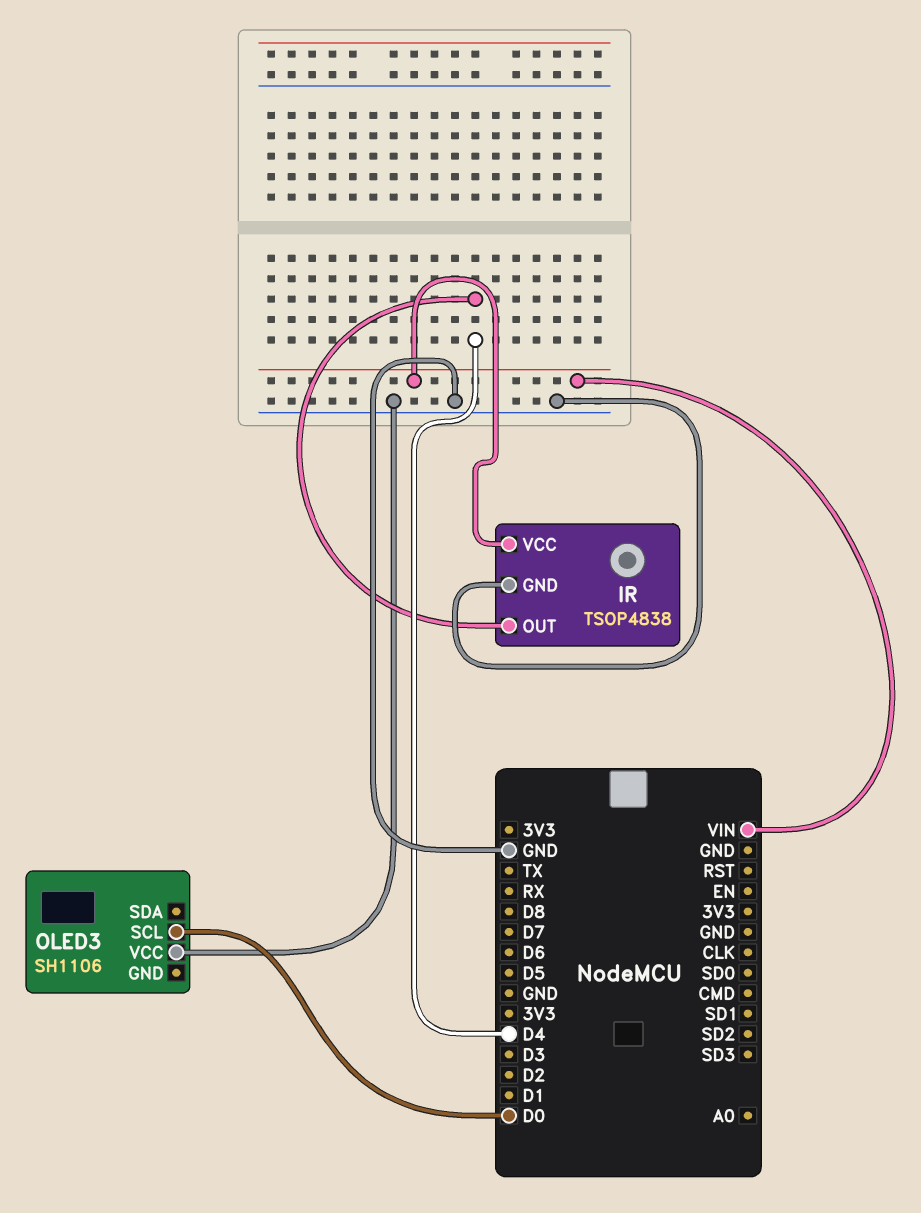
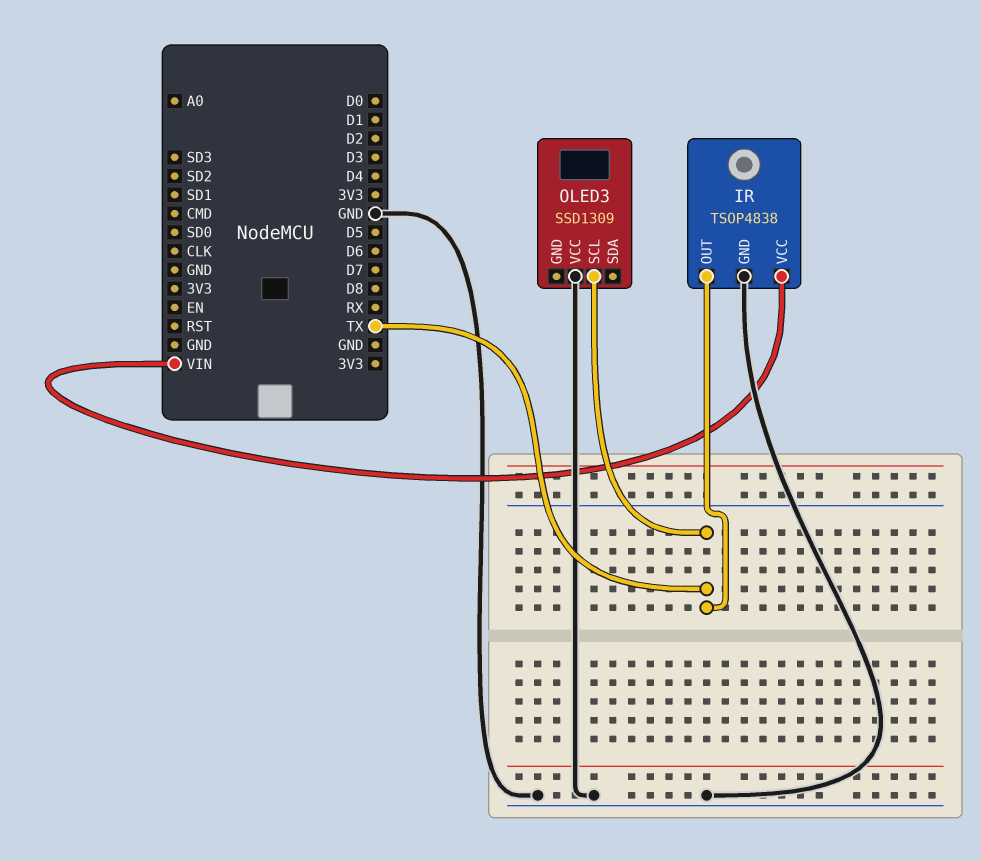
IR pin OUT: D4 -> TX
OLED3: SH1106 -> SSD1309
OLED3 pin SCL: D0 -> TX

